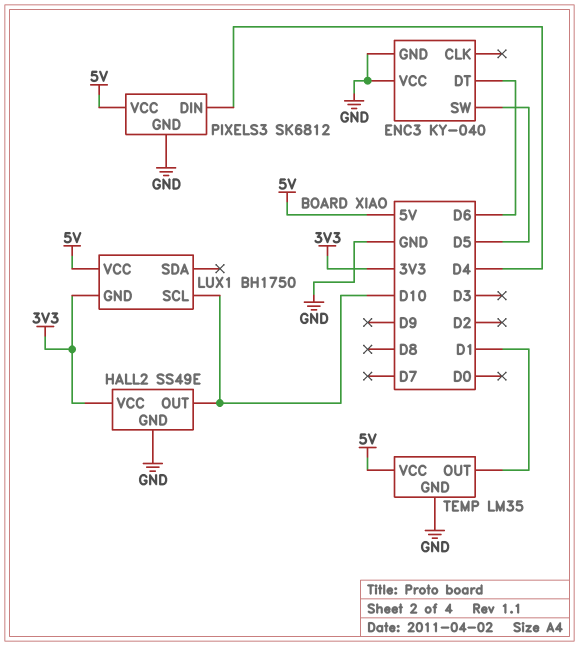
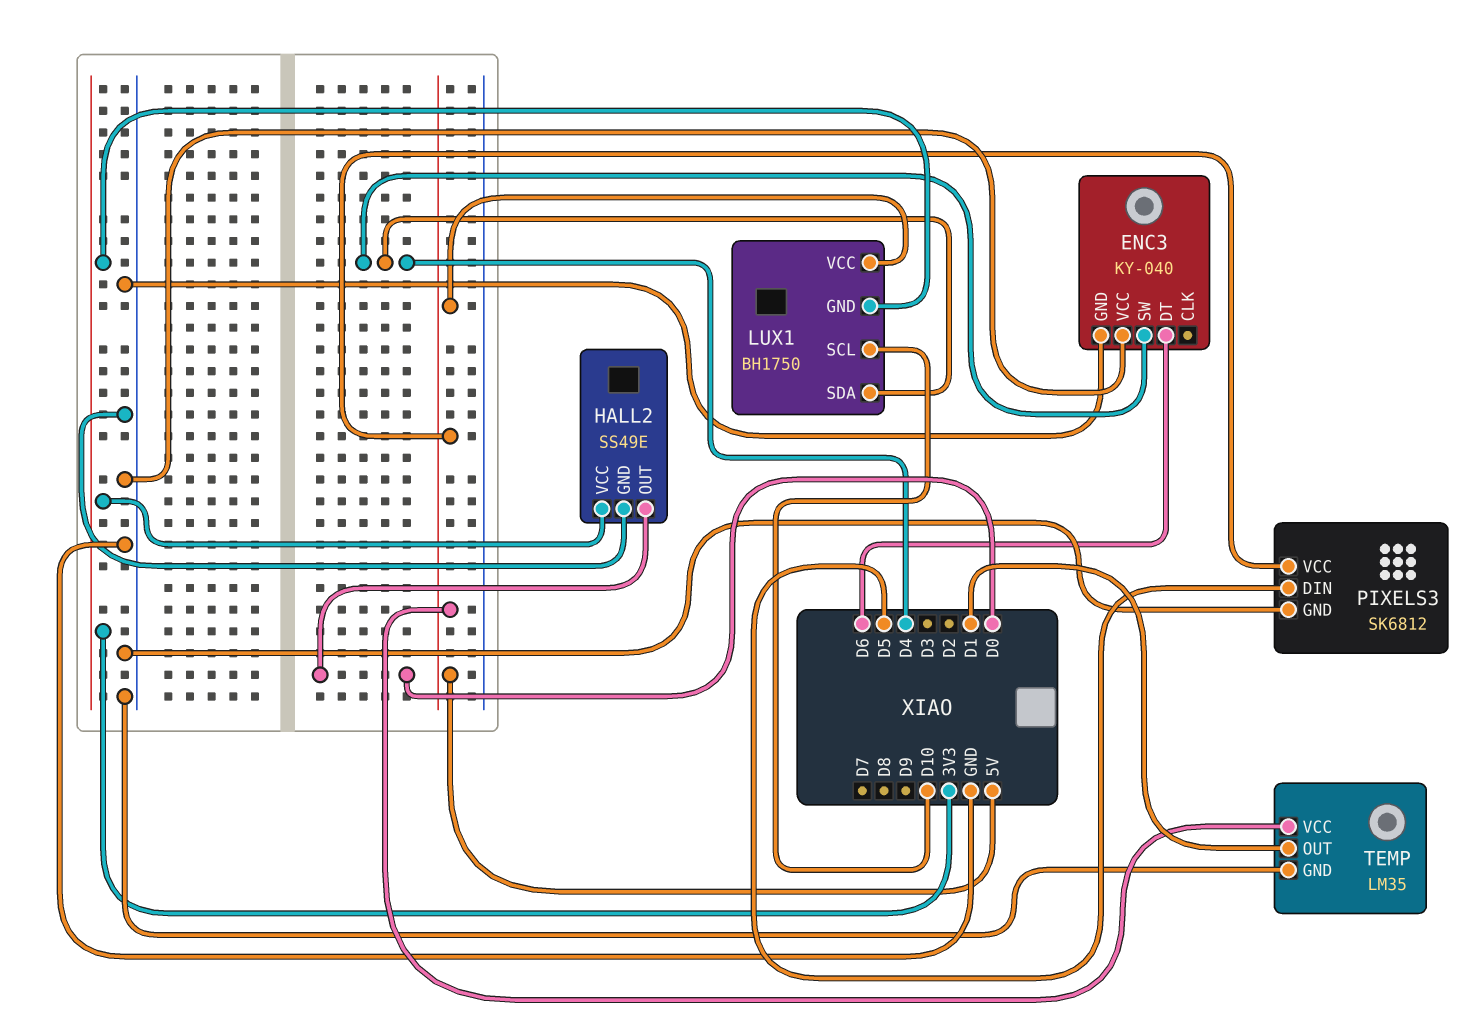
ENC3 pin SW: D5 -> D4
HALL2 pin OUT: D10 -> D0
LUX1 pin SDA: none -> D4
PIXELS3 pin DIN: D4 -> D5

